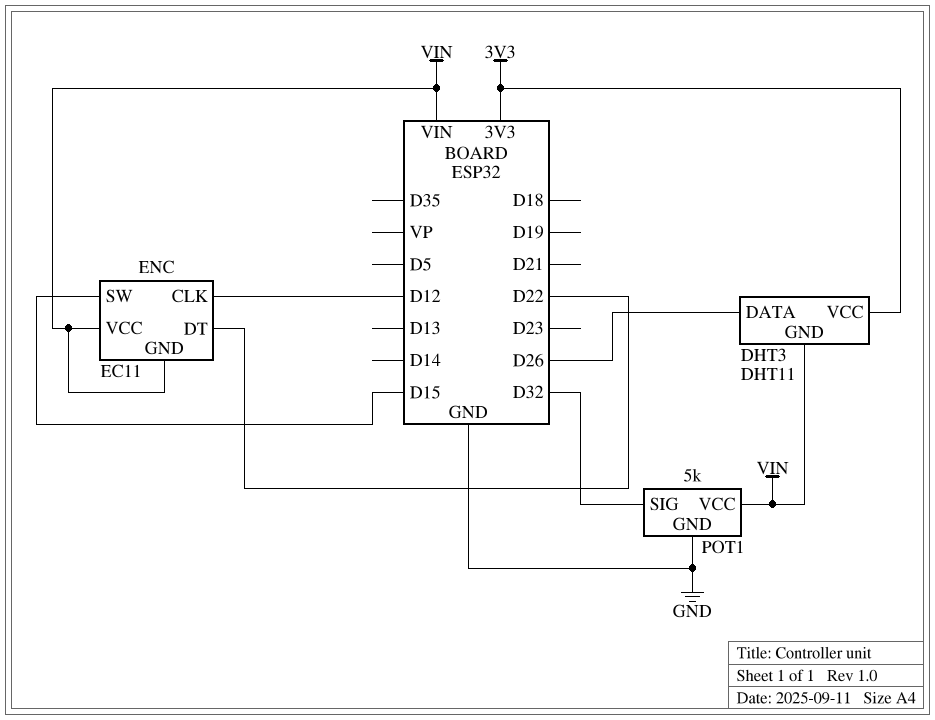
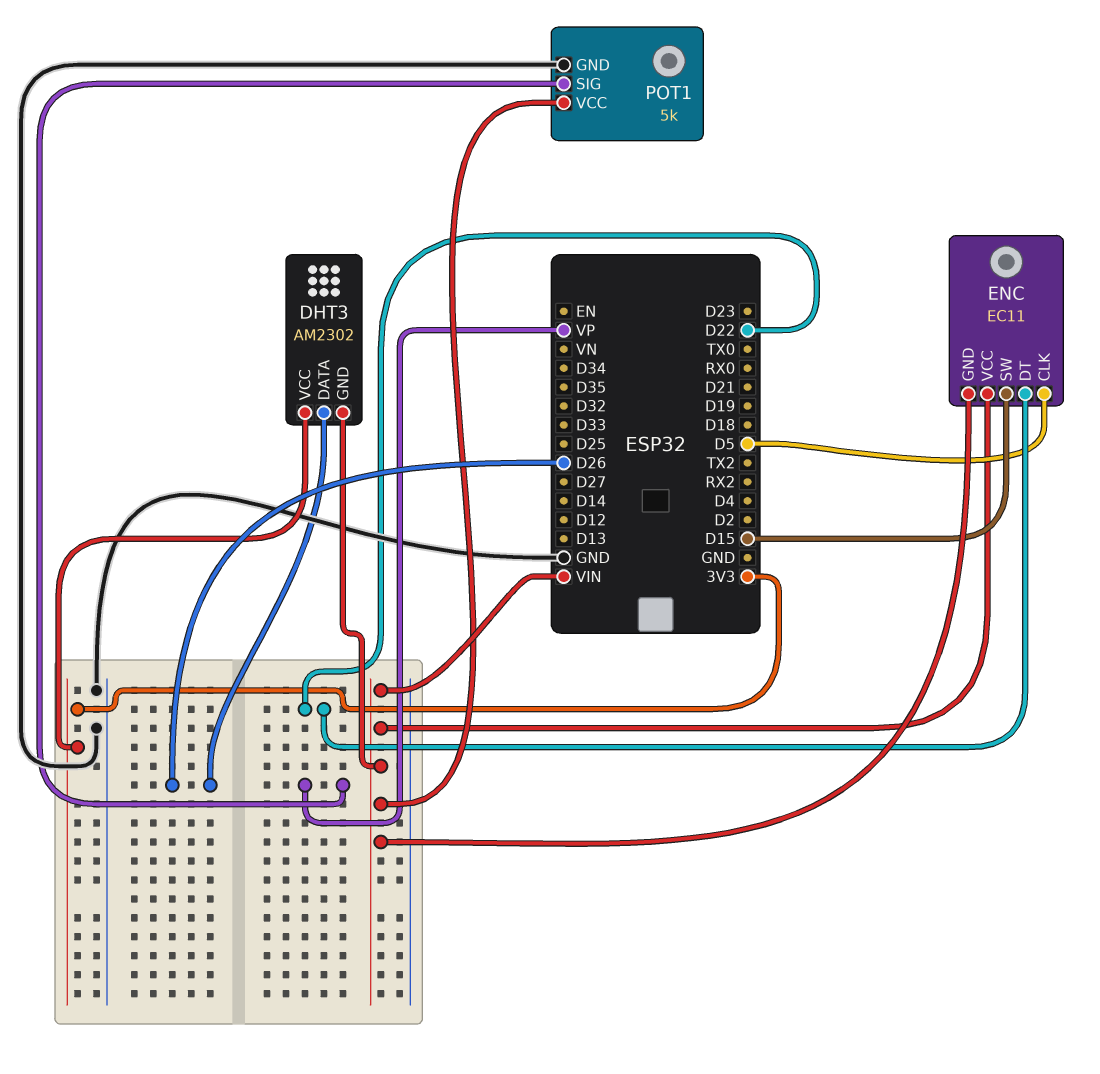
DHT3: DHT11 -> AM2302
ENC pin CLK: D12 -> D5
POT1 pin SIG: D32 -> VP

